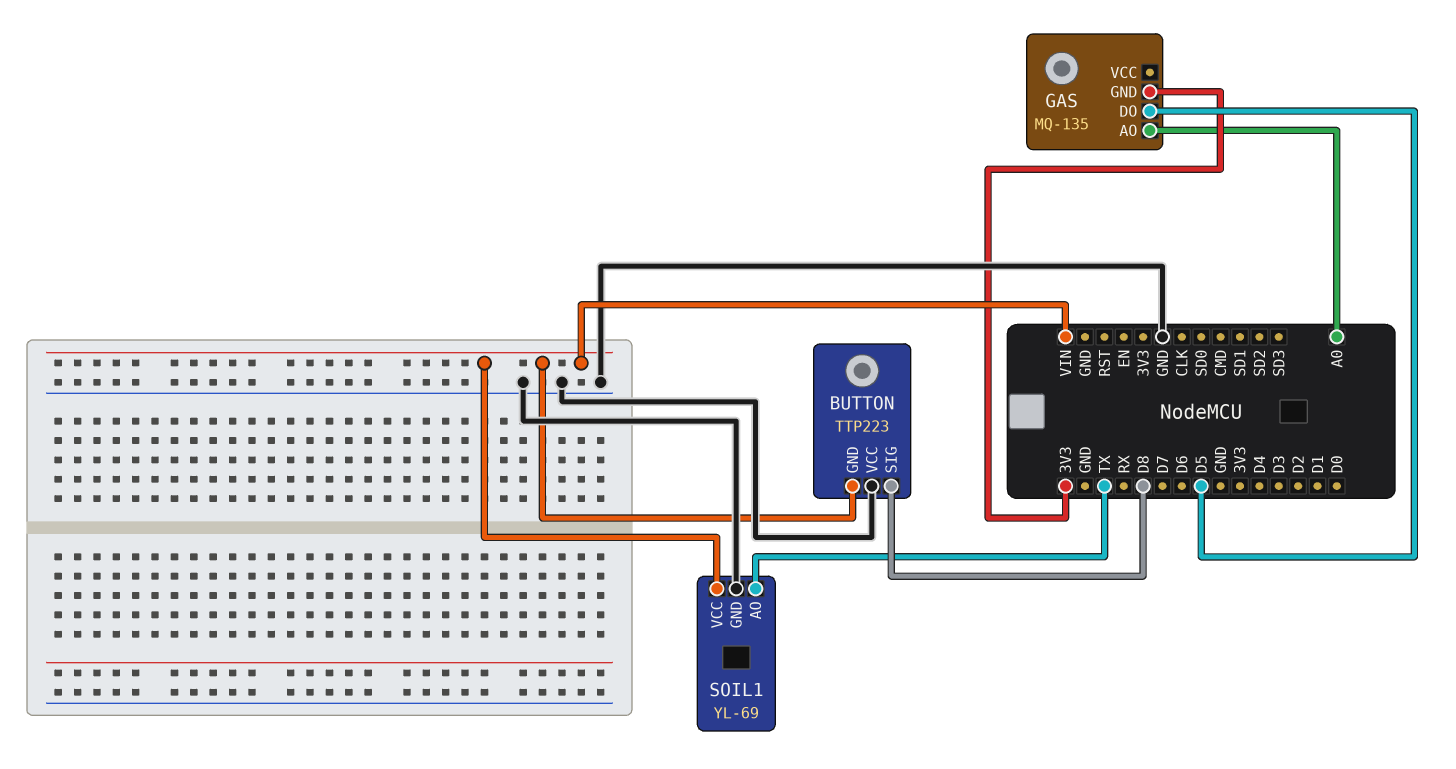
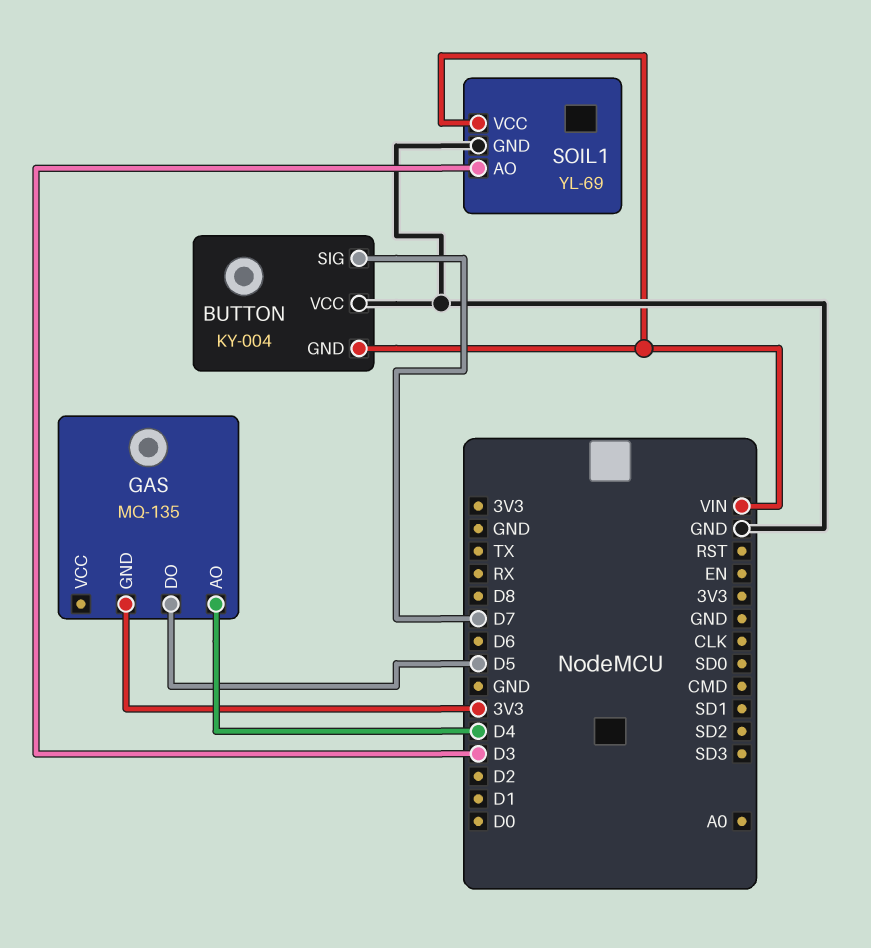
BUTTON: TTP223 -> KY-004
BUTTON pin SIG: D8 -> D7
GAS pin AO: A0 -> D4
SOIL1 pin AO: TX -> D3

